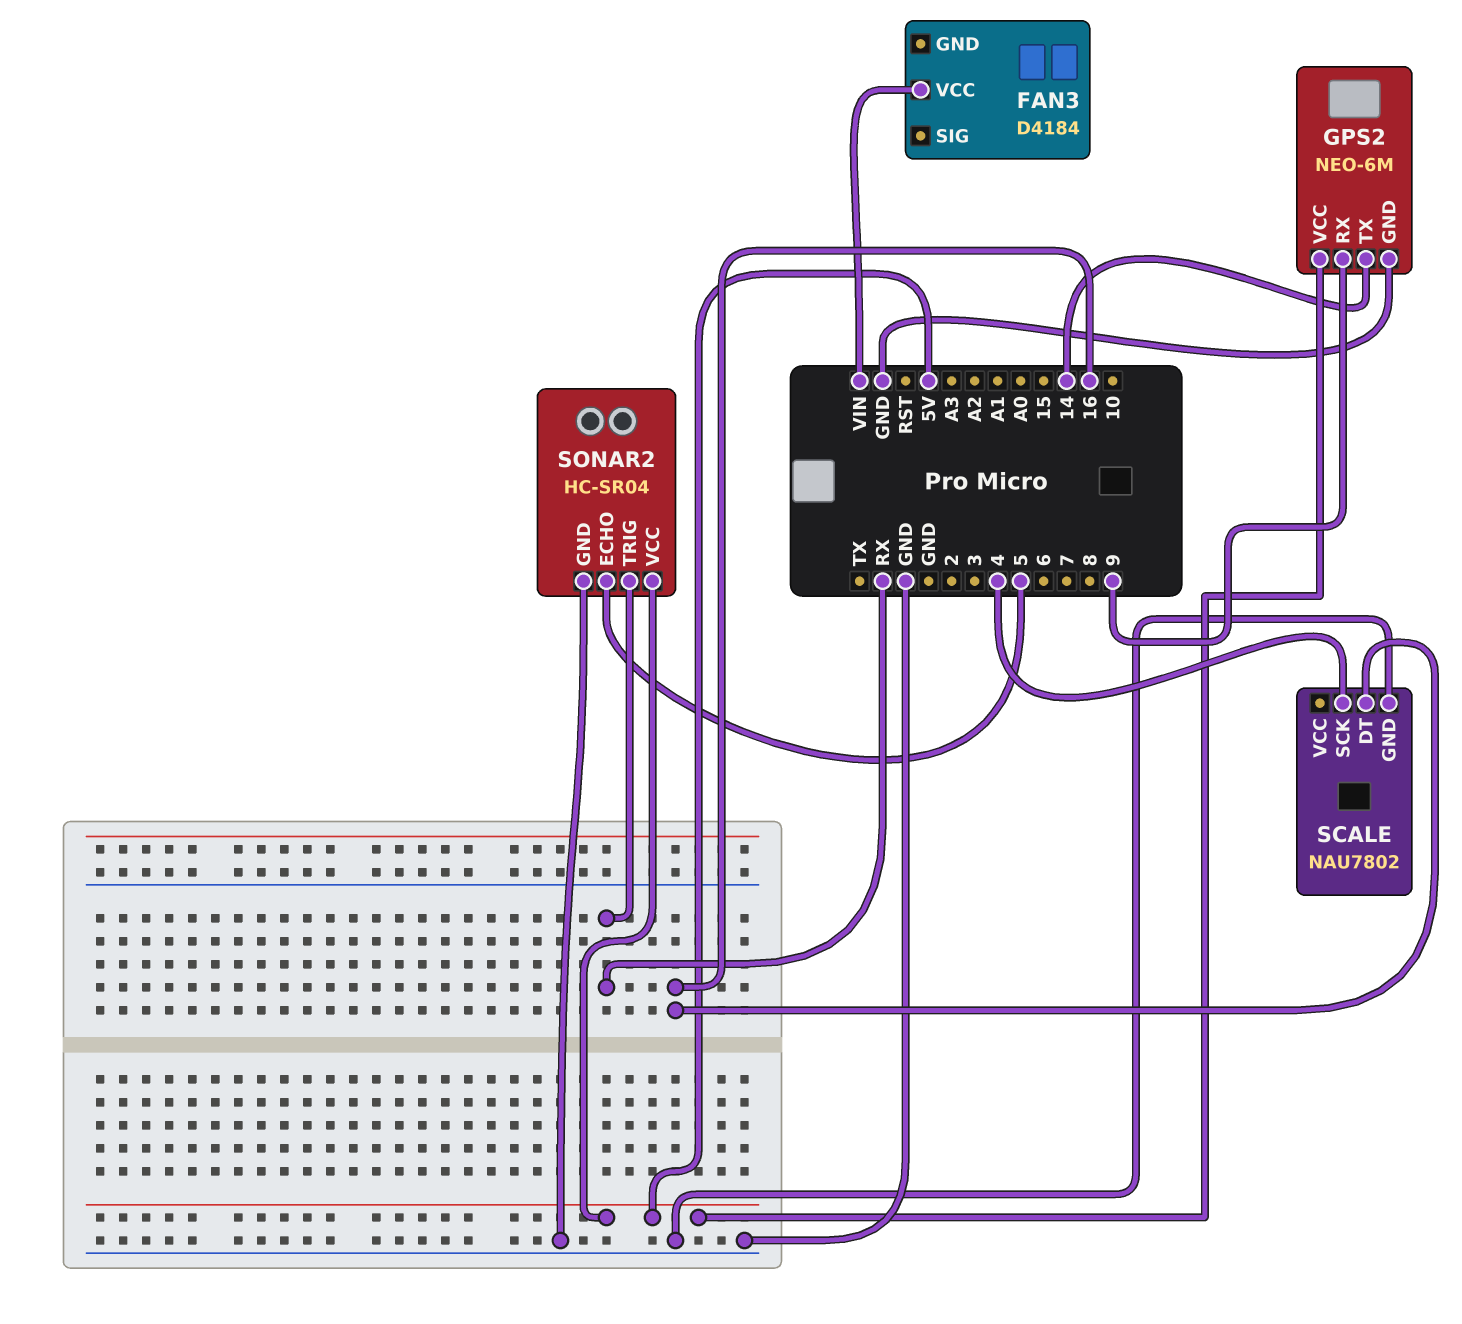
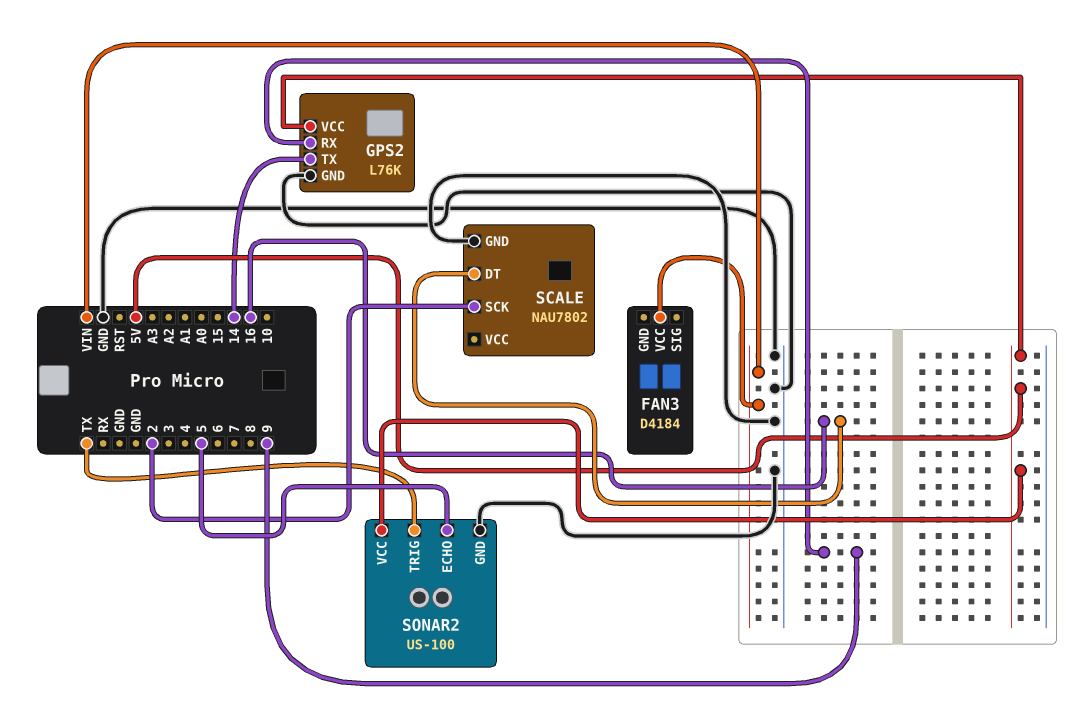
GPS2: NEO-6M -> L76K
SCALE pin SCK: 4 -> 2
SONAR2: HC-SR04 -> US-100
SONAR2 pin TRIG: RX -> TX

